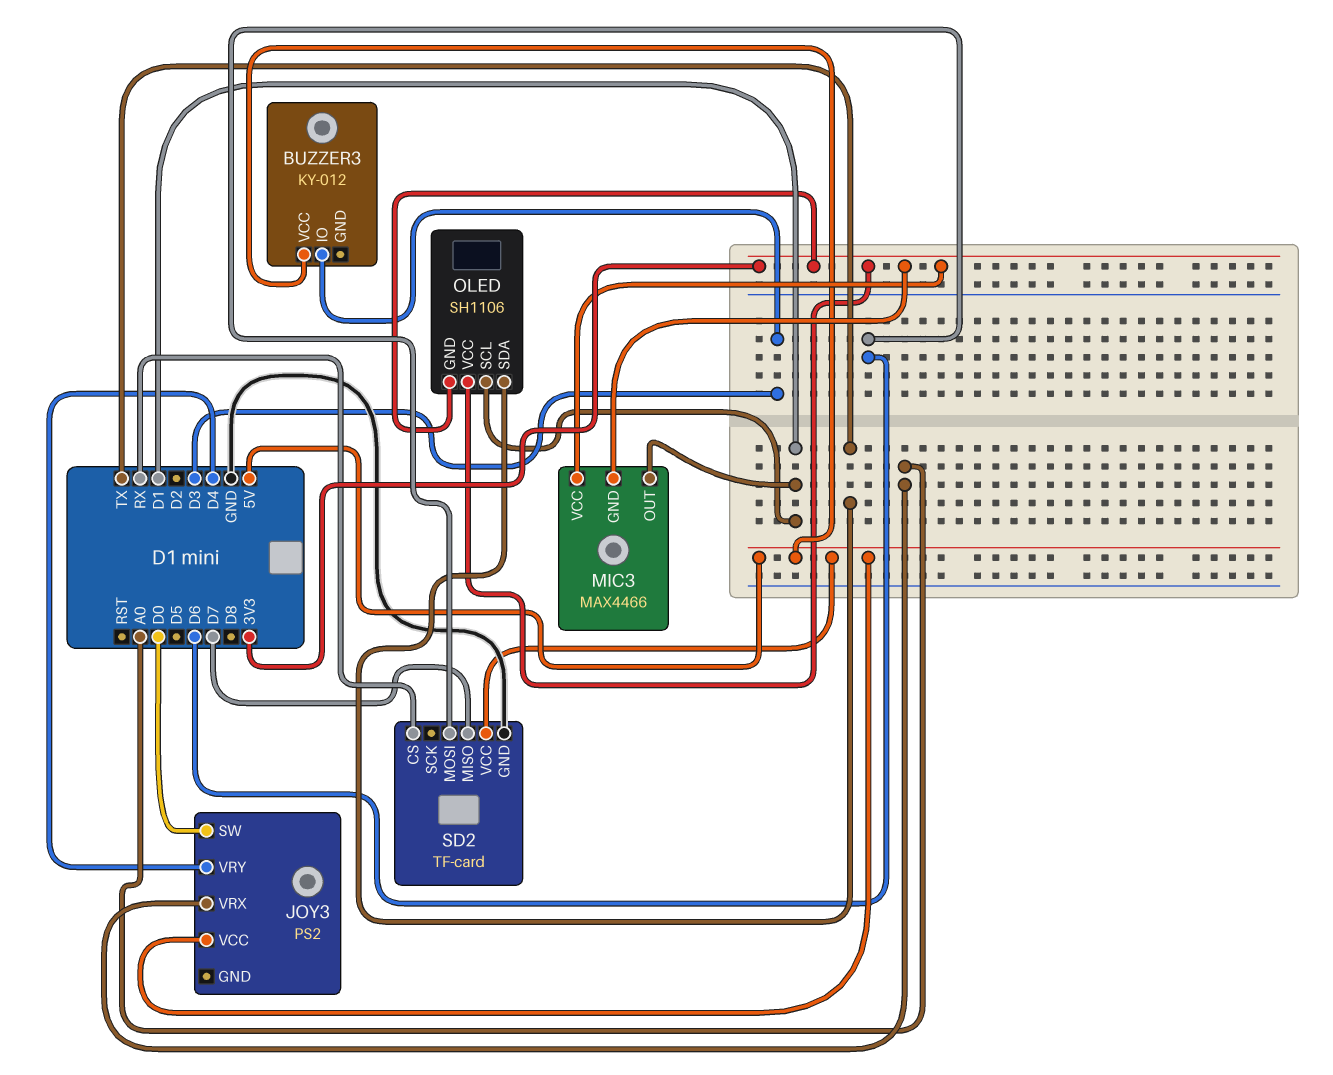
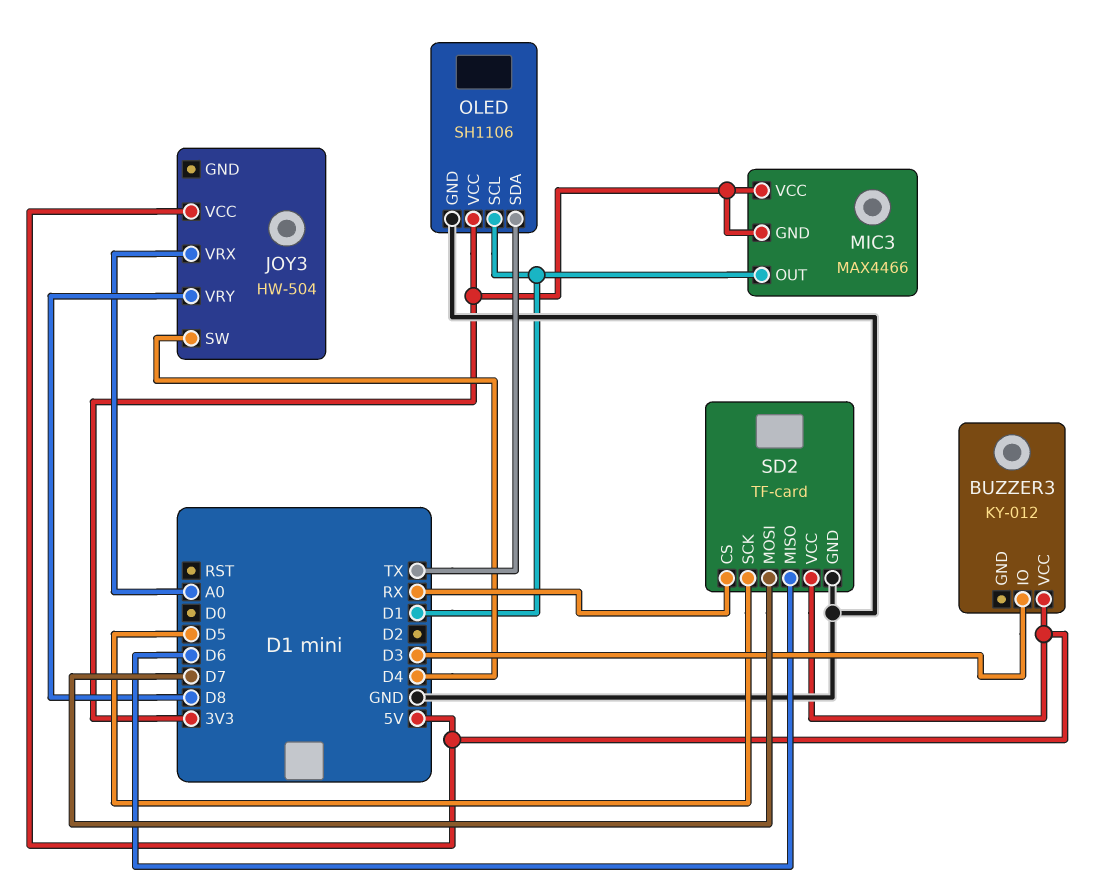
JOY3: PS2 -> HW-504
JOY3 pin SW: D0 -> D4
JOY3 pin VRY: D4 -> D8
OLED pin GND: 3V3 -> GND
SD2 pin MISO: D7 -> D6
SD2 pin MOSI: D6 -> D7
SD2 pin SCK: none -> D5

